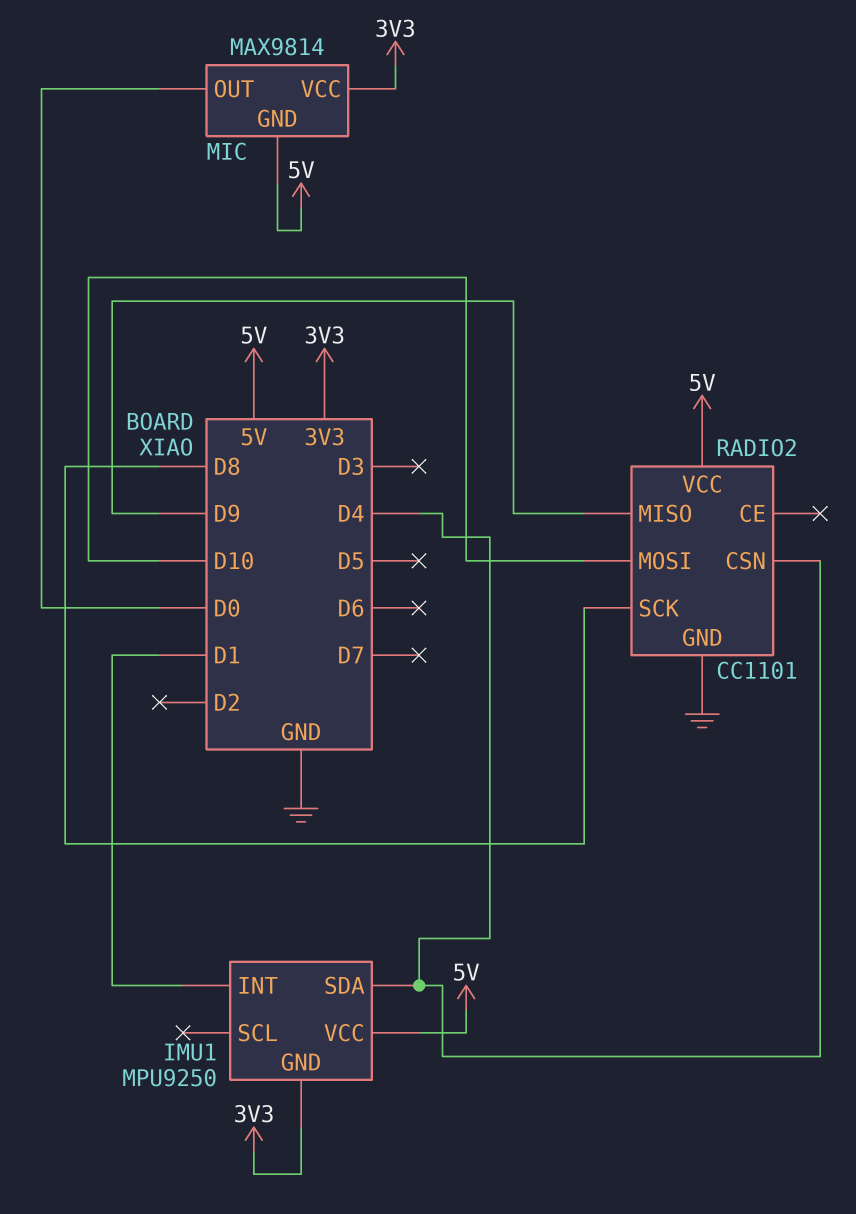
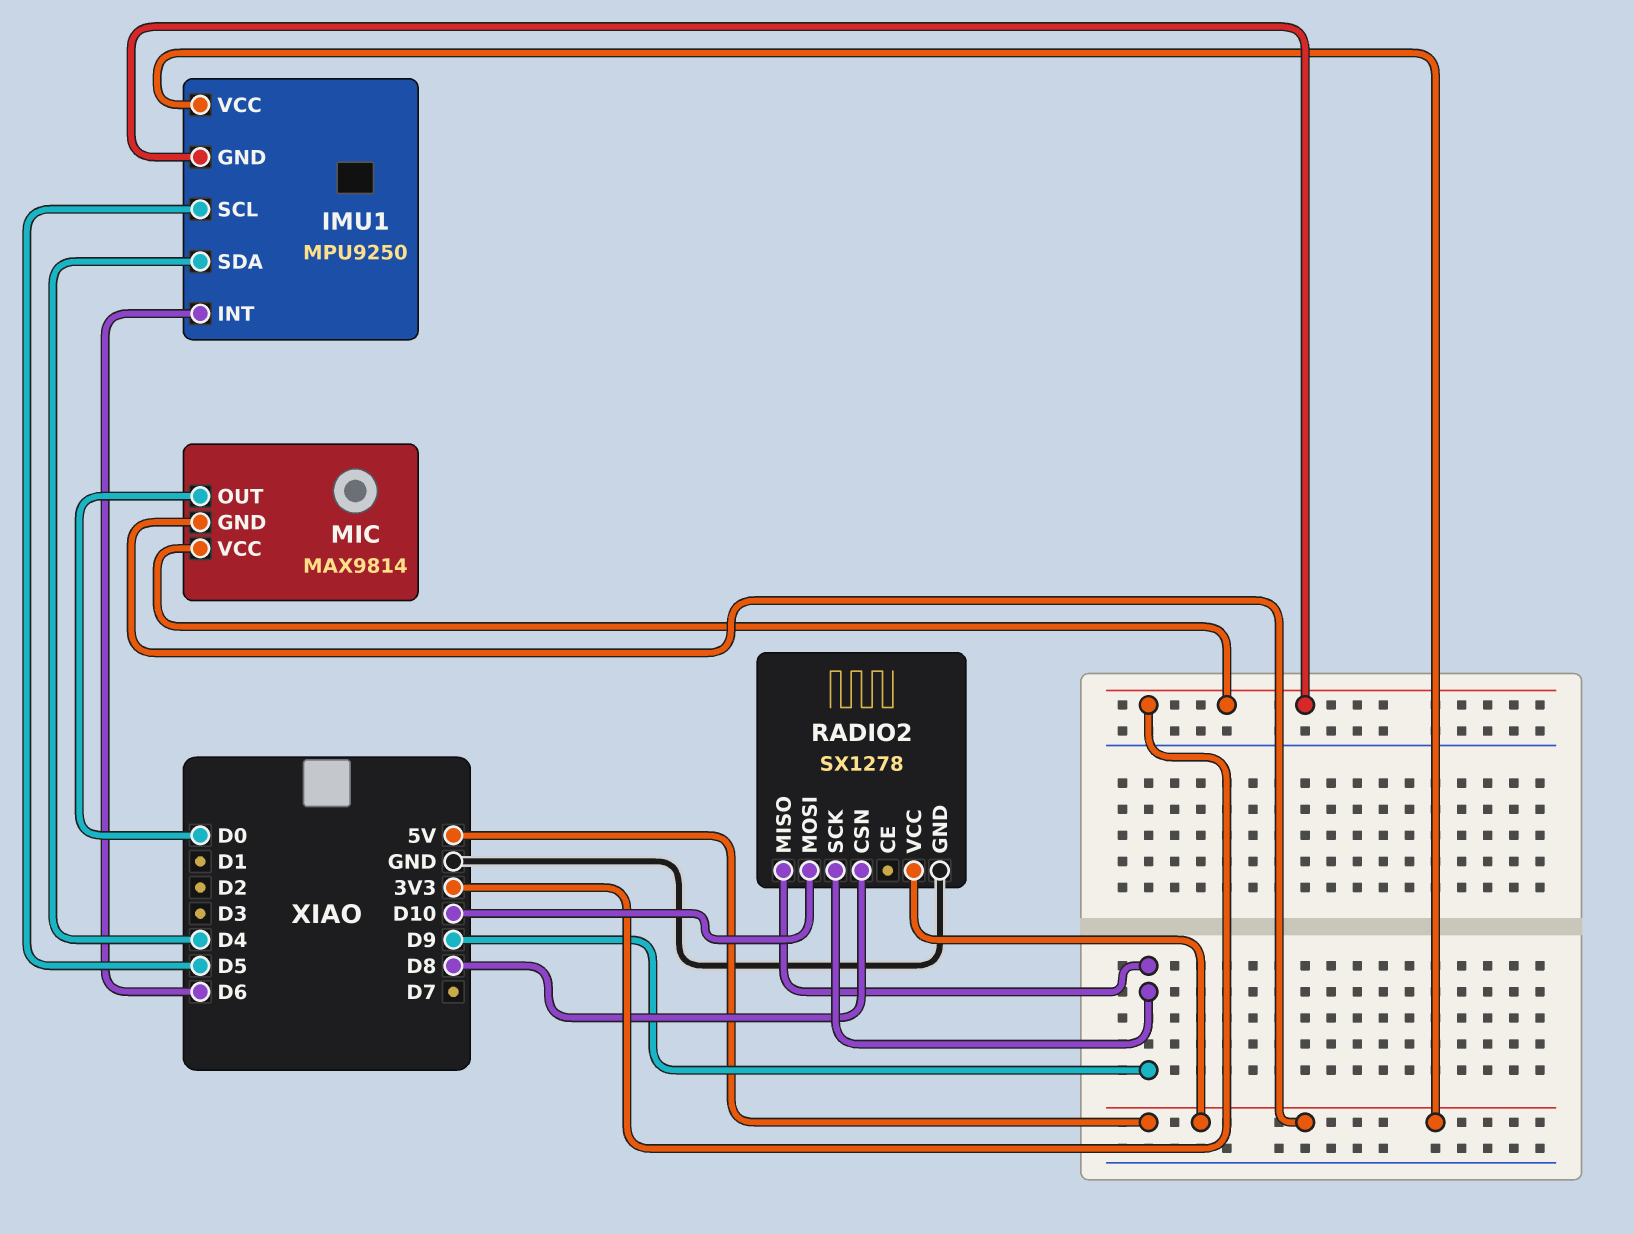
IMU1 pin INT: D1 -> D6
IMU1 pin SCL: none -> D5
RADIO2: CC1101 -> SX1278
RADIO2 pin CSN: D4 -> D8
RADIO2 pin SCK: D8 -> D9

